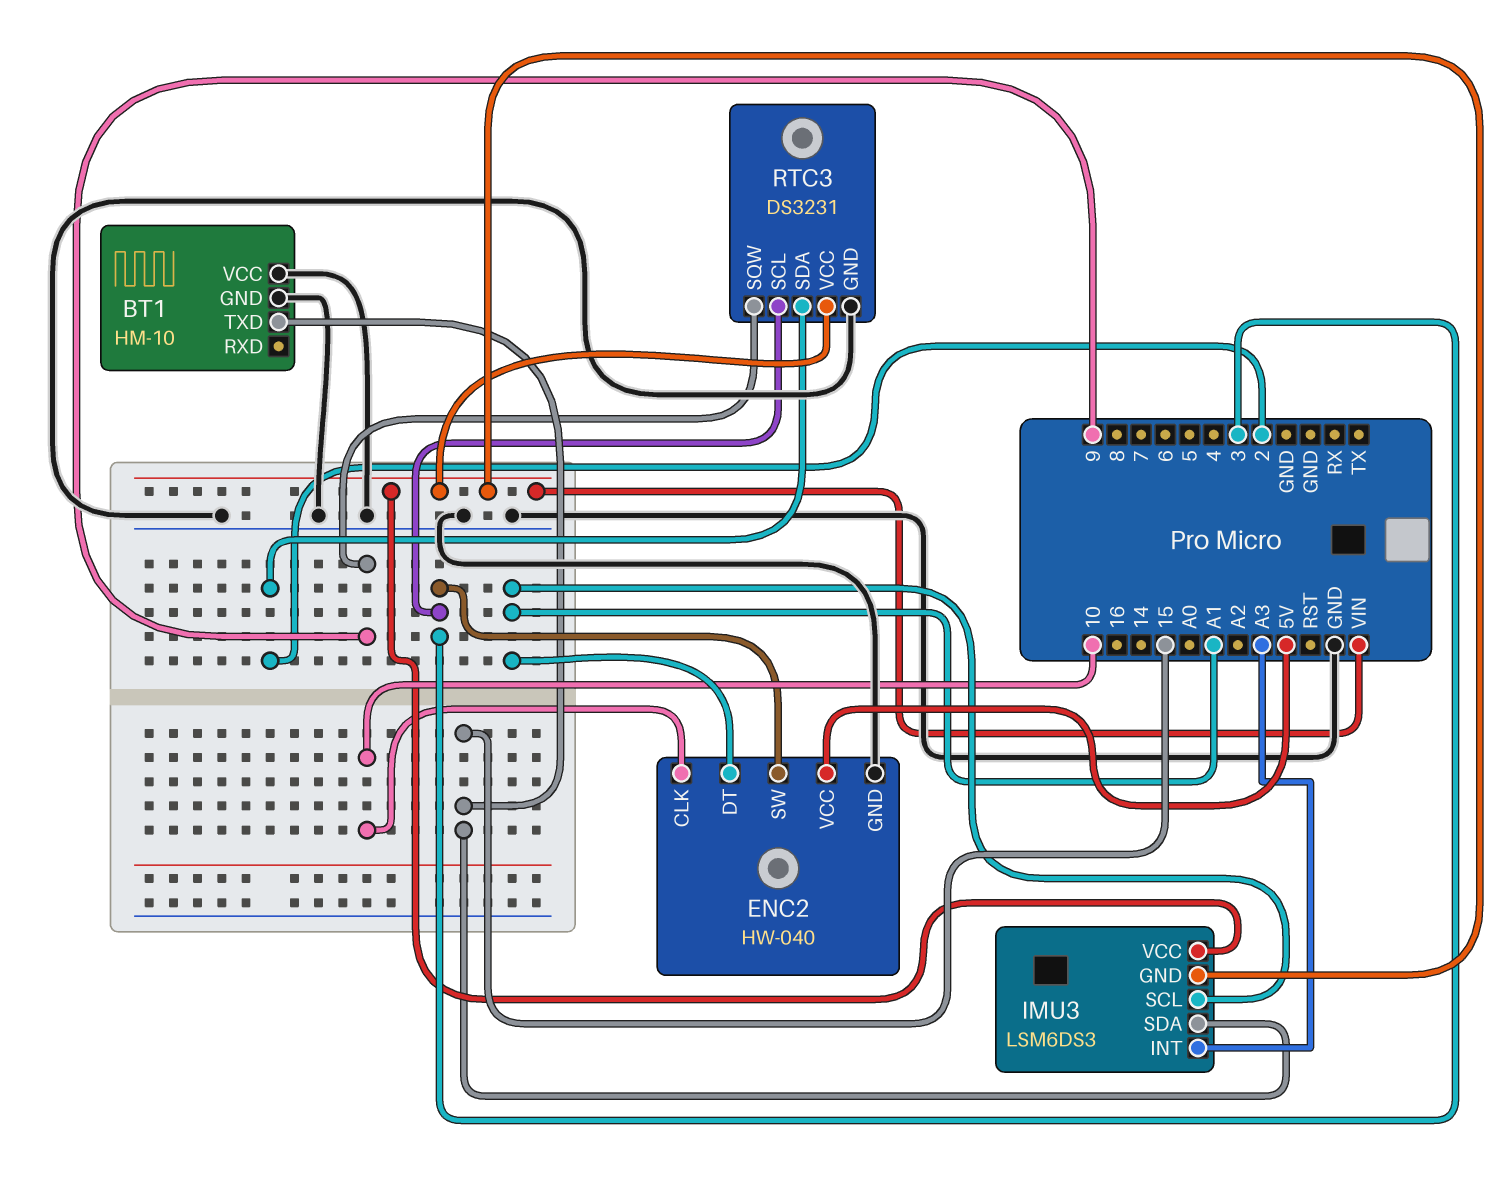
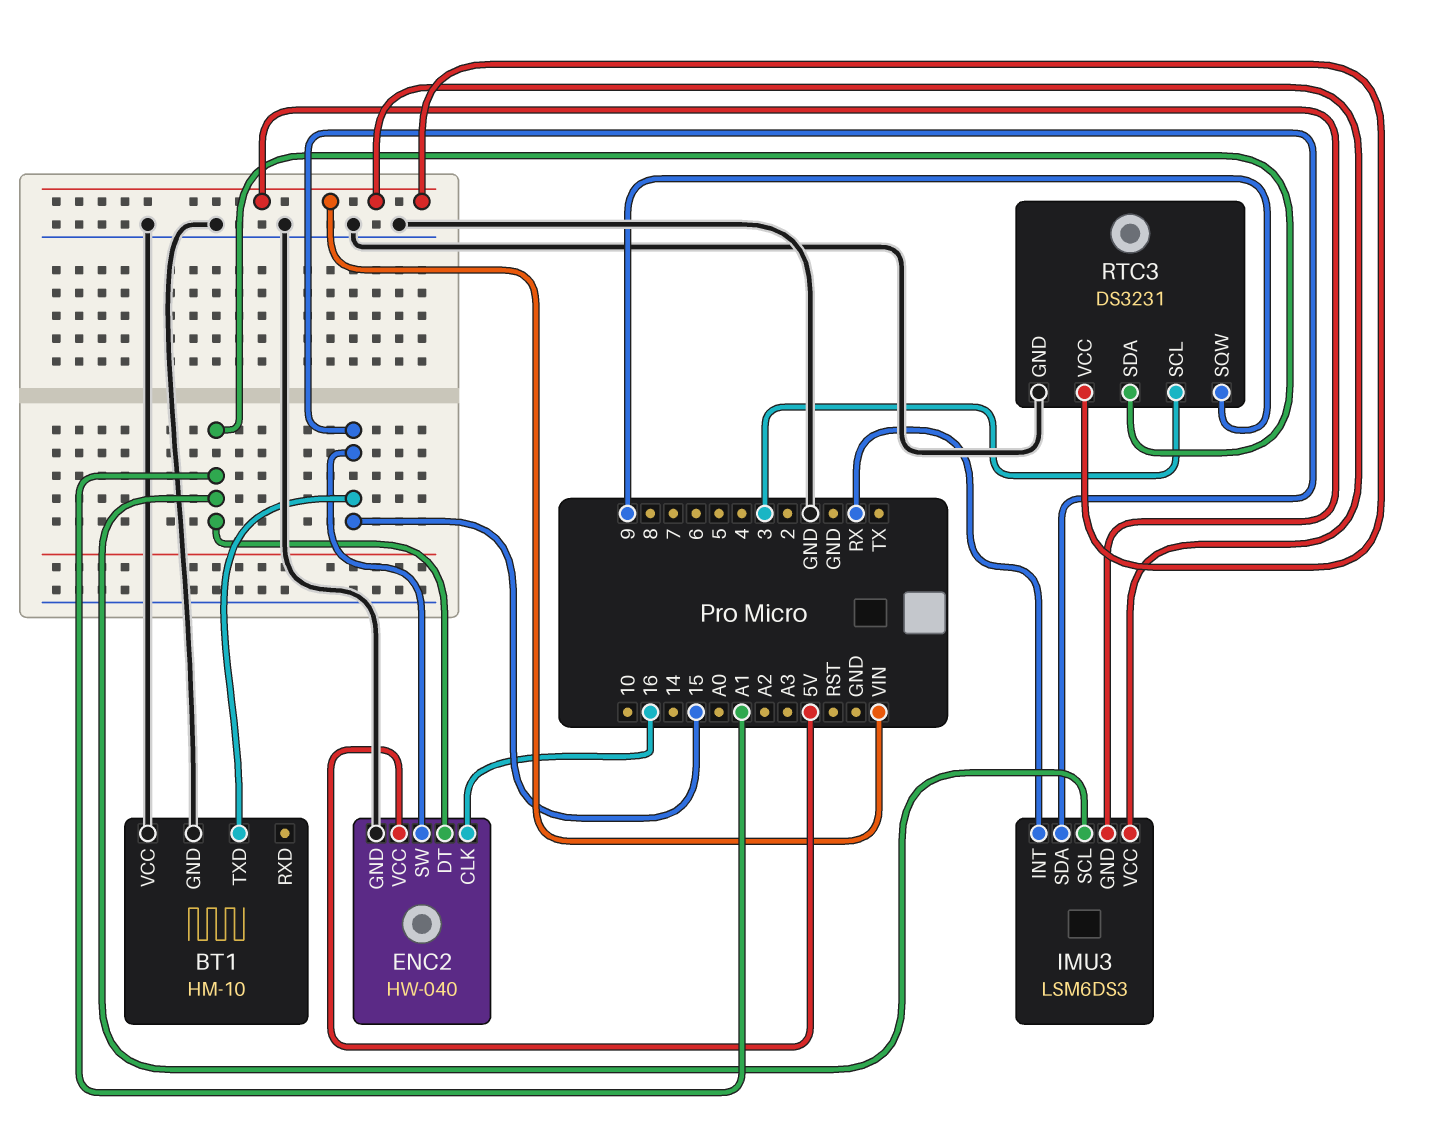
ENC2 pin CLK: 10 -> 16
ENC2 pin SW: 3 -> 15
IMU3 pin INT: A3 -> RX
RTC3 pin SDA: 2 -> A1

